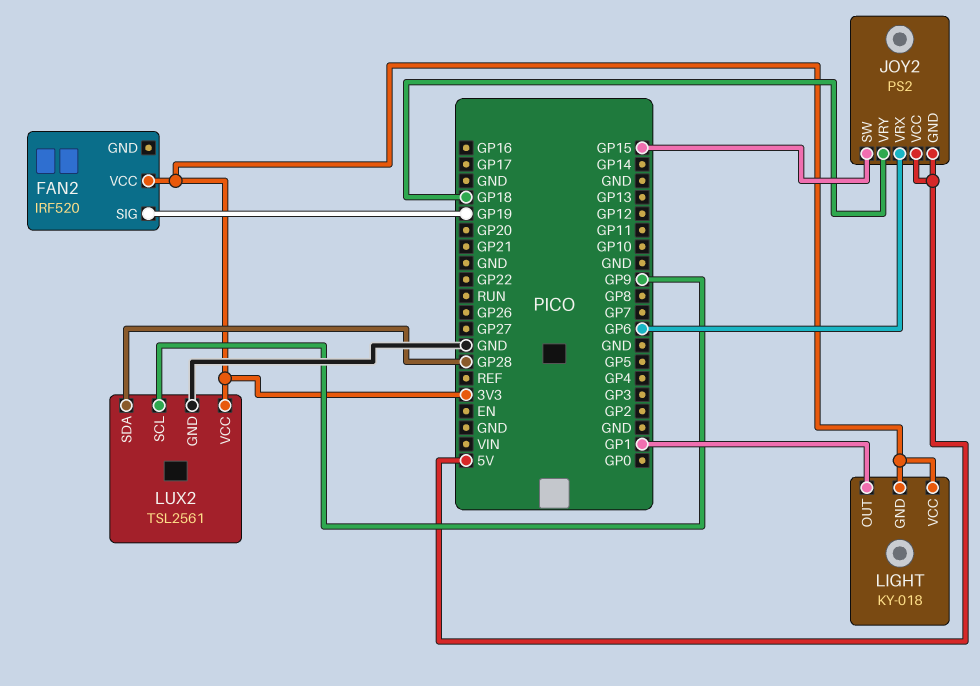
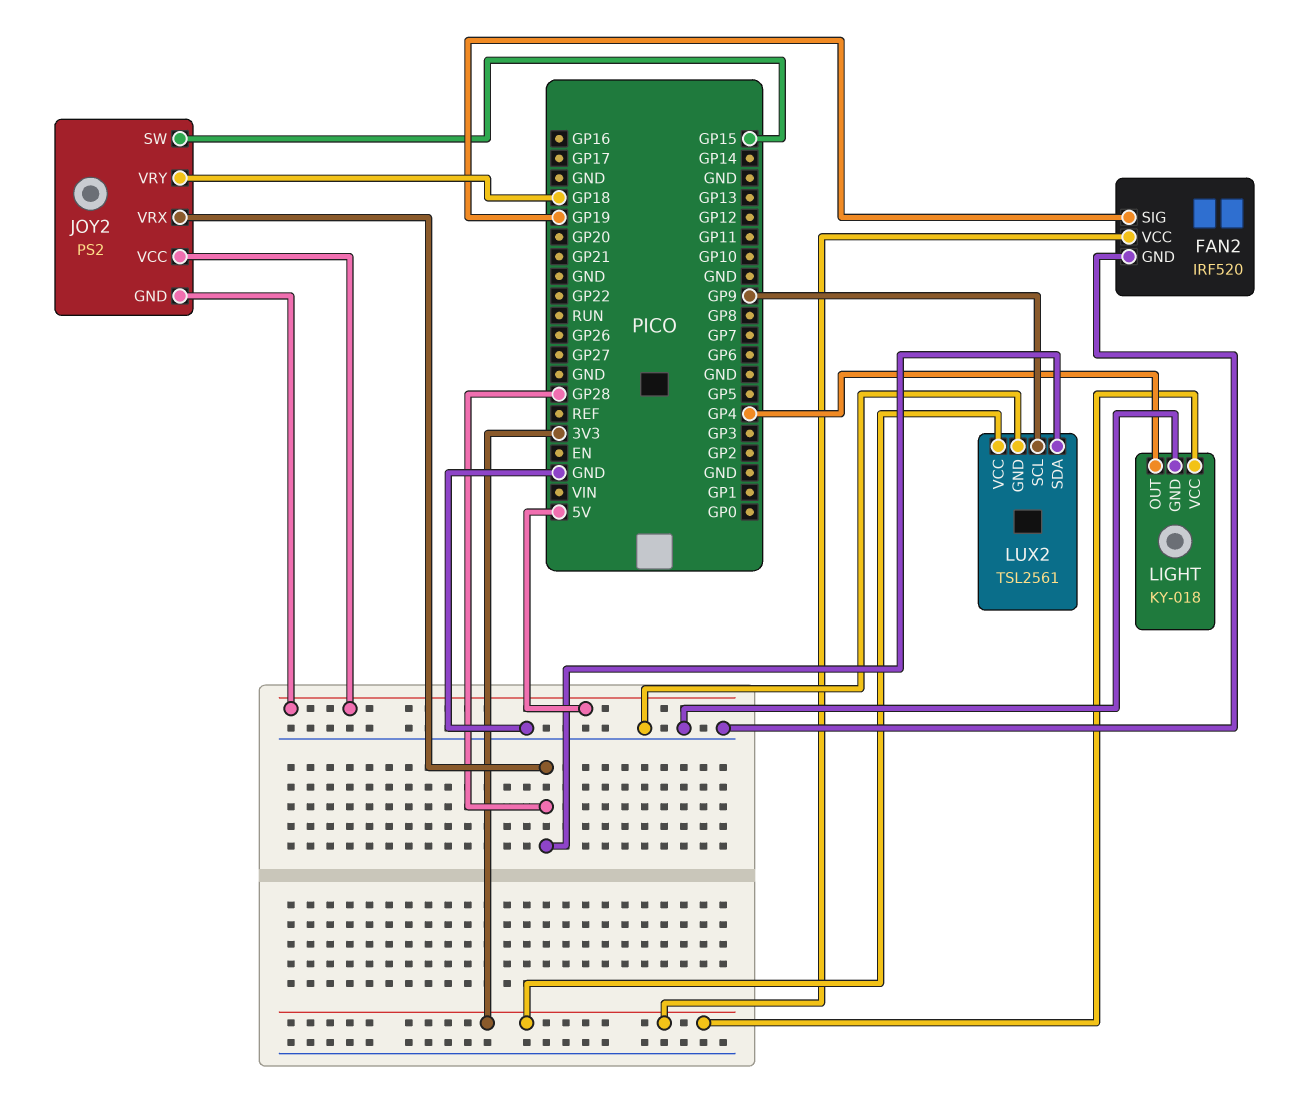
FAN2 pin GND: none -> GND
JOY2 pin VRX: GP6 -> GP28
LIGHT pin GND: 3V3 -> GND
LIGHT pin OUT: GP1 -> GP4

